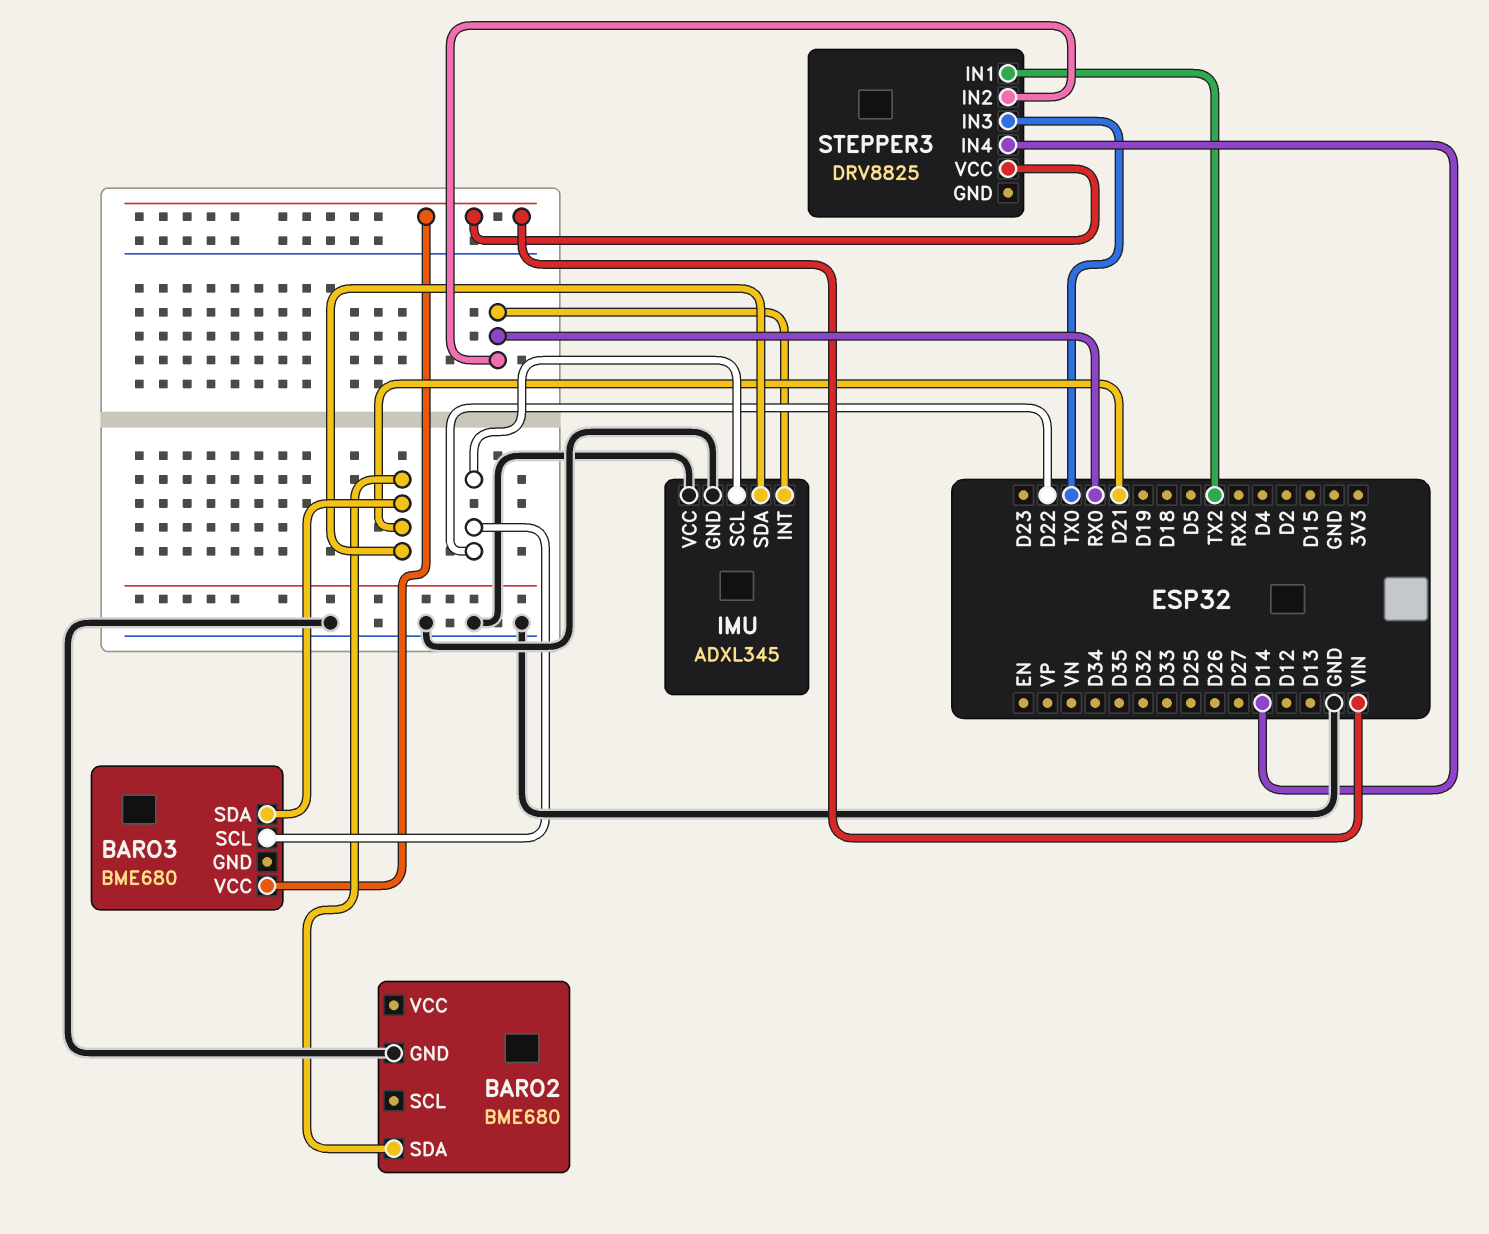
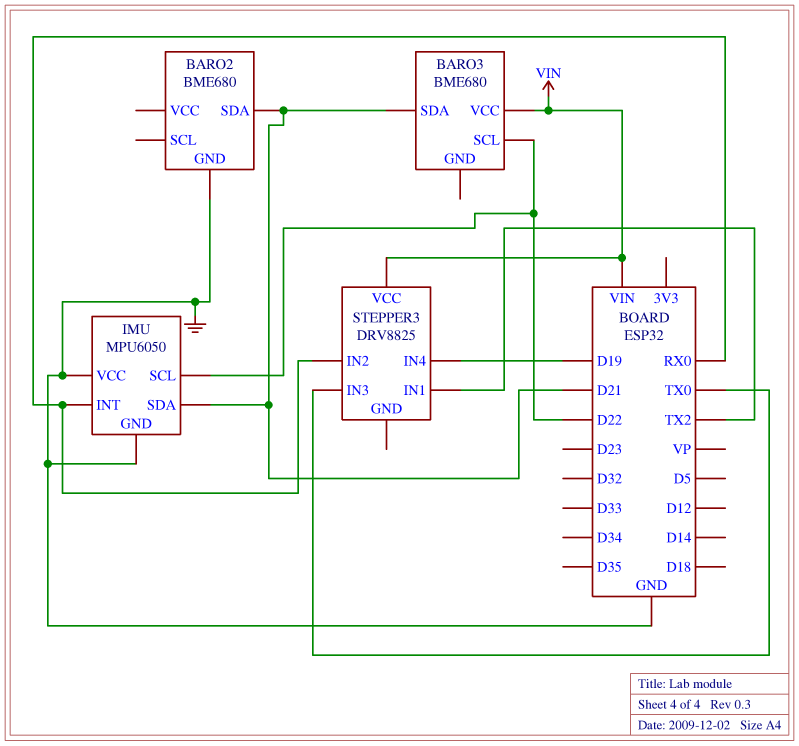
IMU: ADXL345 -> MPU6050
STEPPER3 pin IN4: D14 -> D19

